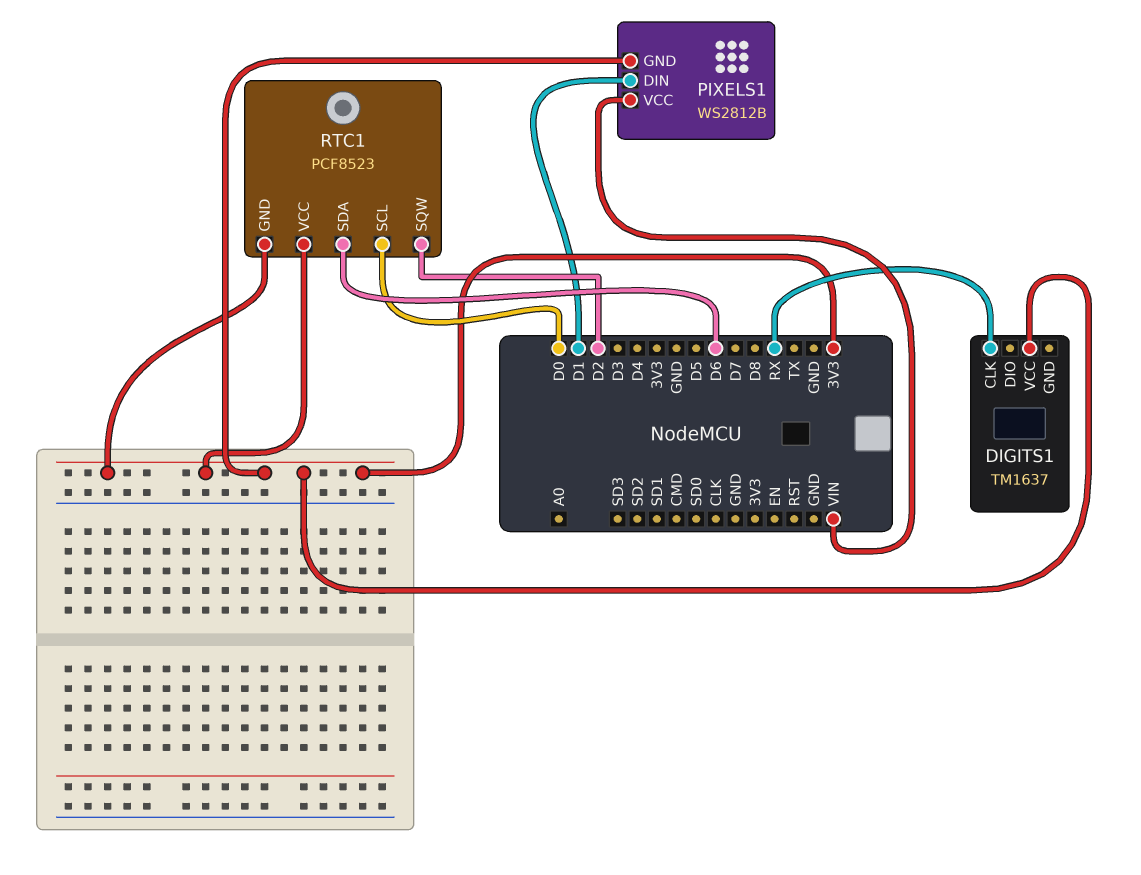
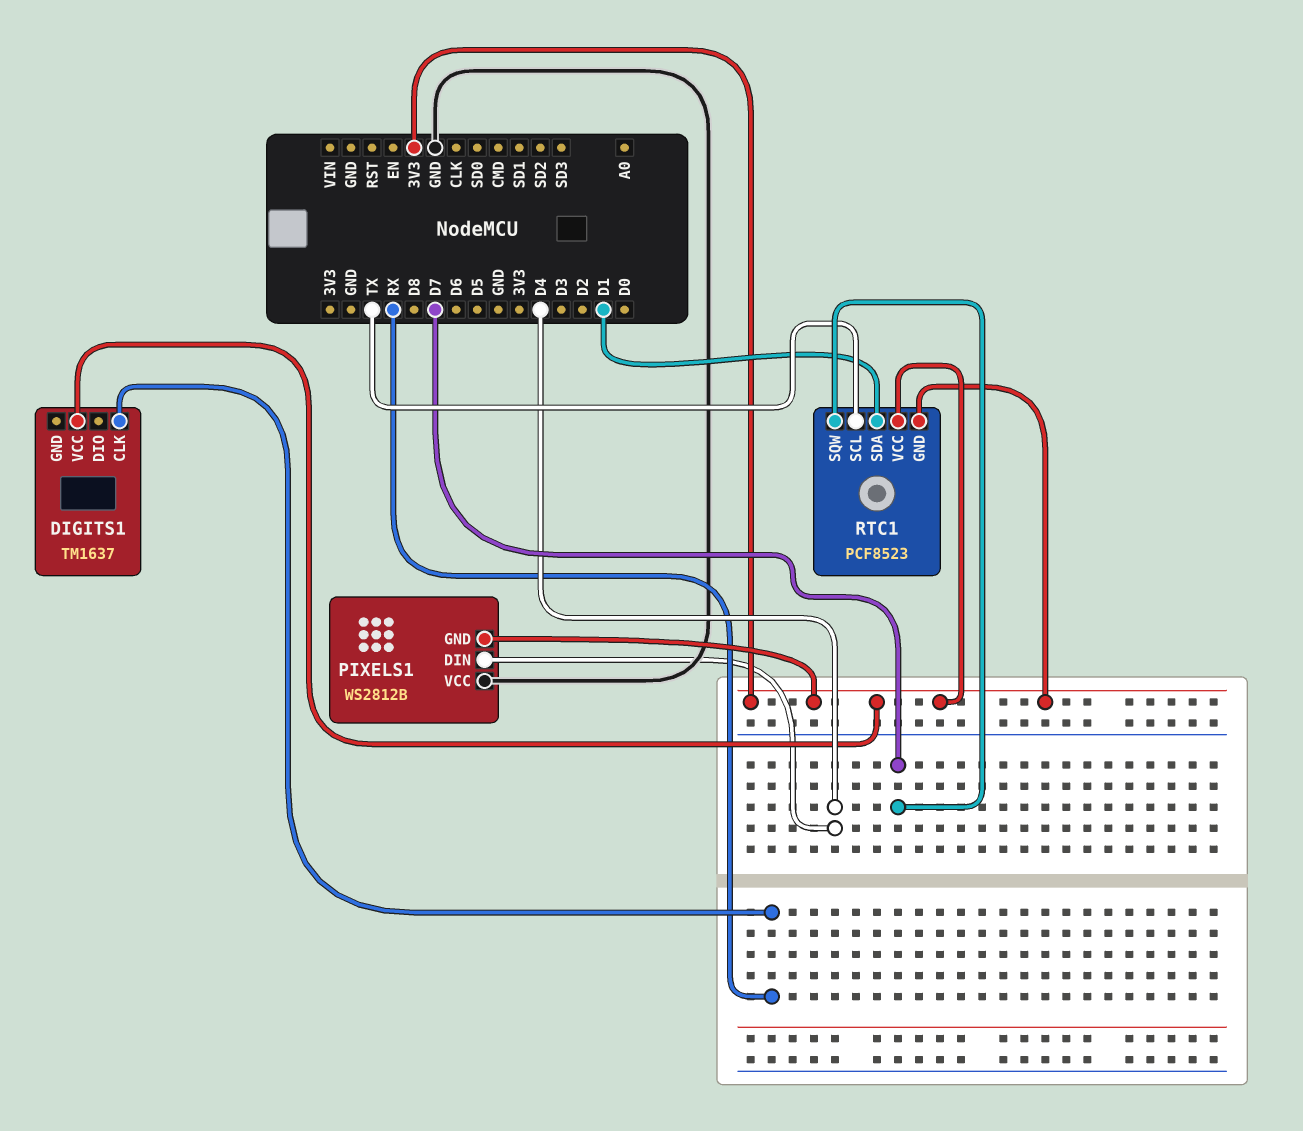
PIXELS1 pin DIN: D1 -> D4
PIXELS1 pin VCC: VIN -> GND
RTC1 pin SCL: D0 -> TX
RTC1 pin SDA: D6 -> D1
RTC1 pin SQW: D2 -> D7

